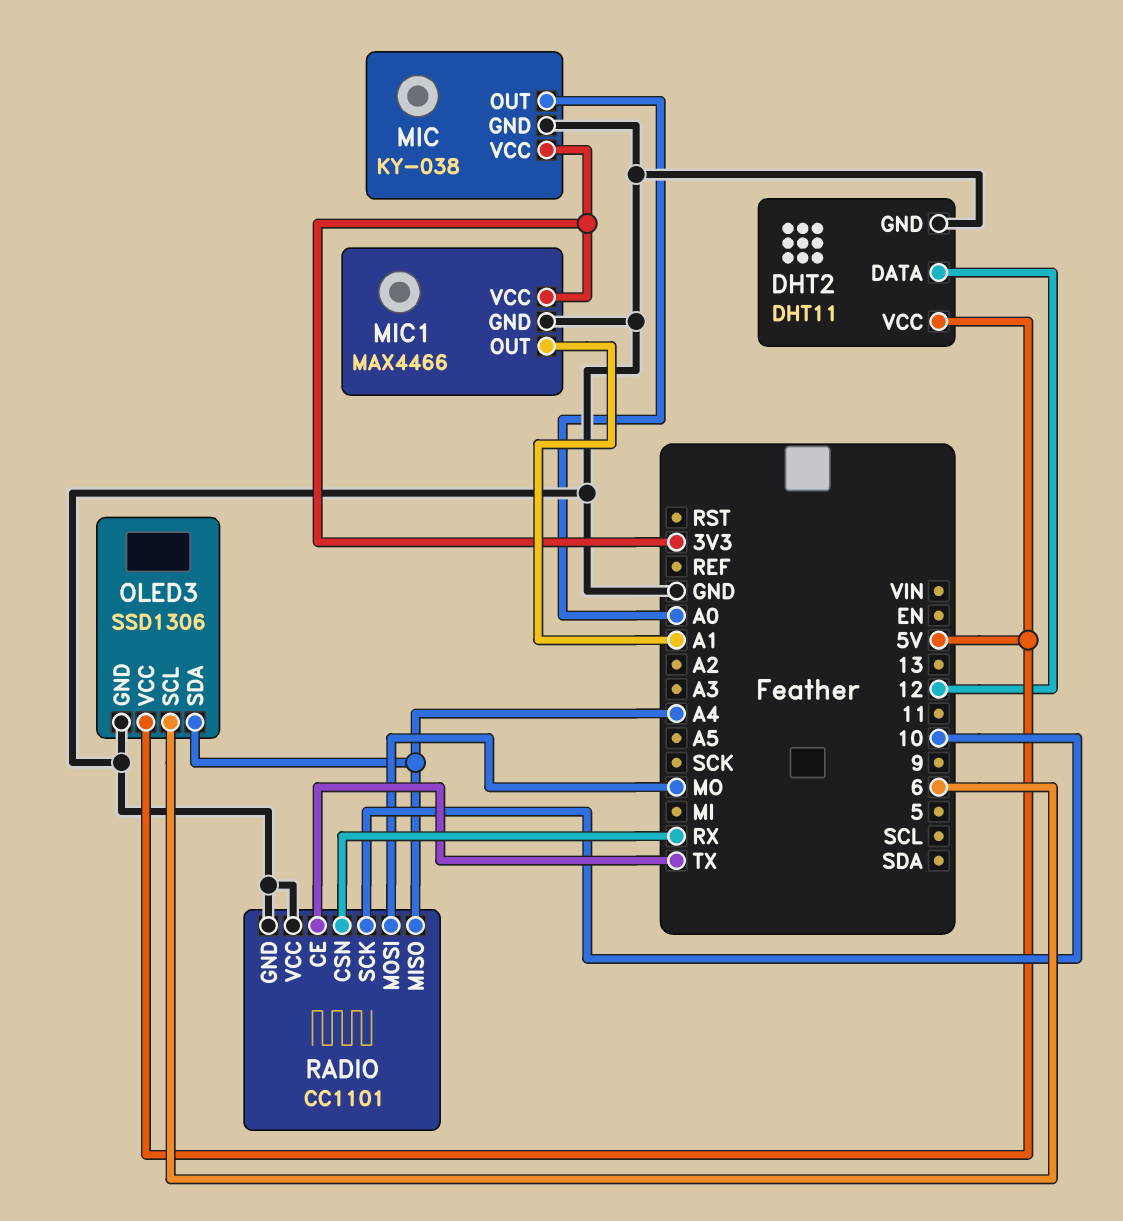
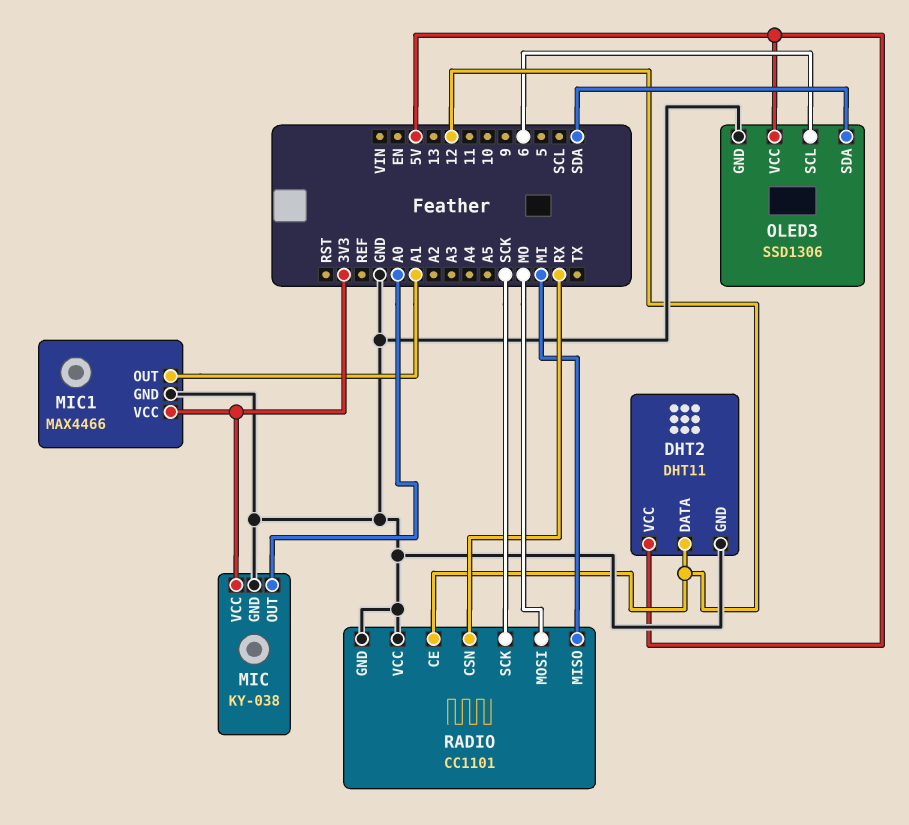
OLED3 pin SDA: A4 -> SDA
RADIO pin CE: TX -> 12
RADIO pin MISO: A4 -> MI
RADIO pin SCK: 10 -> SCK

